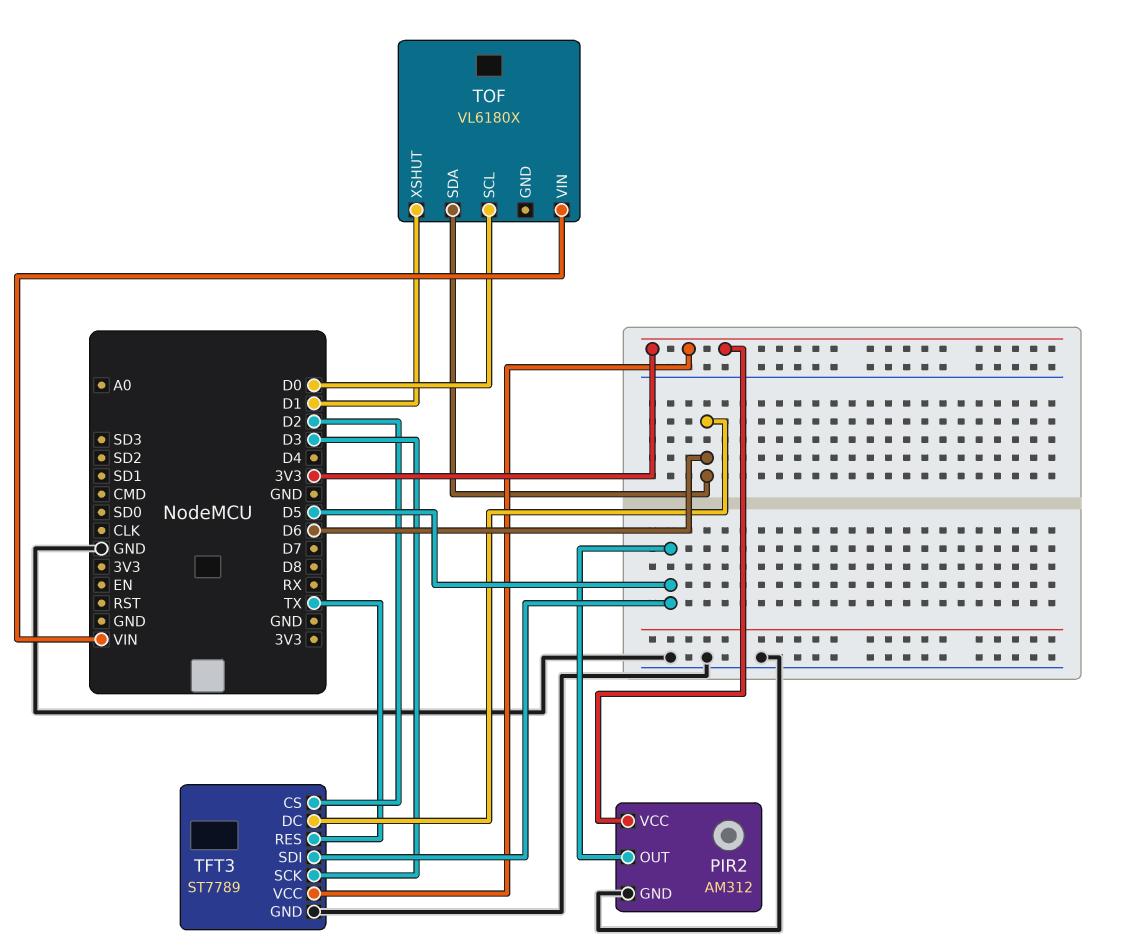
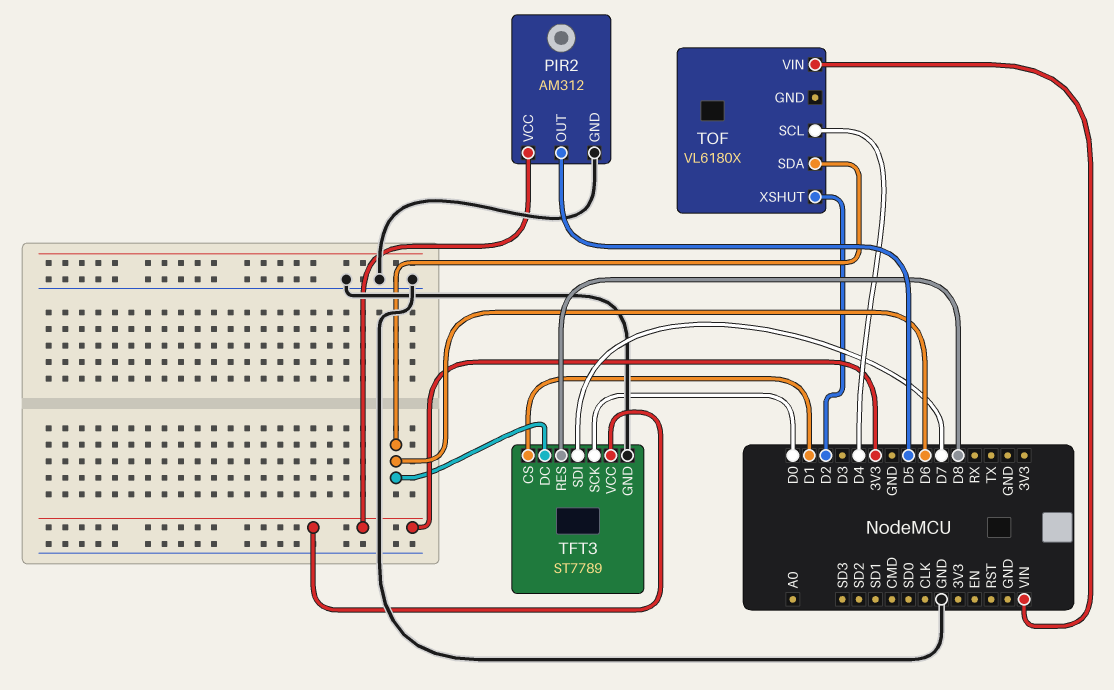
TFT3 pin CS: D2 -> D1
TFT3 pin RES: TX -> D8
TFT3 pin SCK: D3 -> D0
TFT3 pin SDI: D5 -> D7
TOF pin SCL: D0 -> D4
TOF pin XSHUT: D1 -> D2

